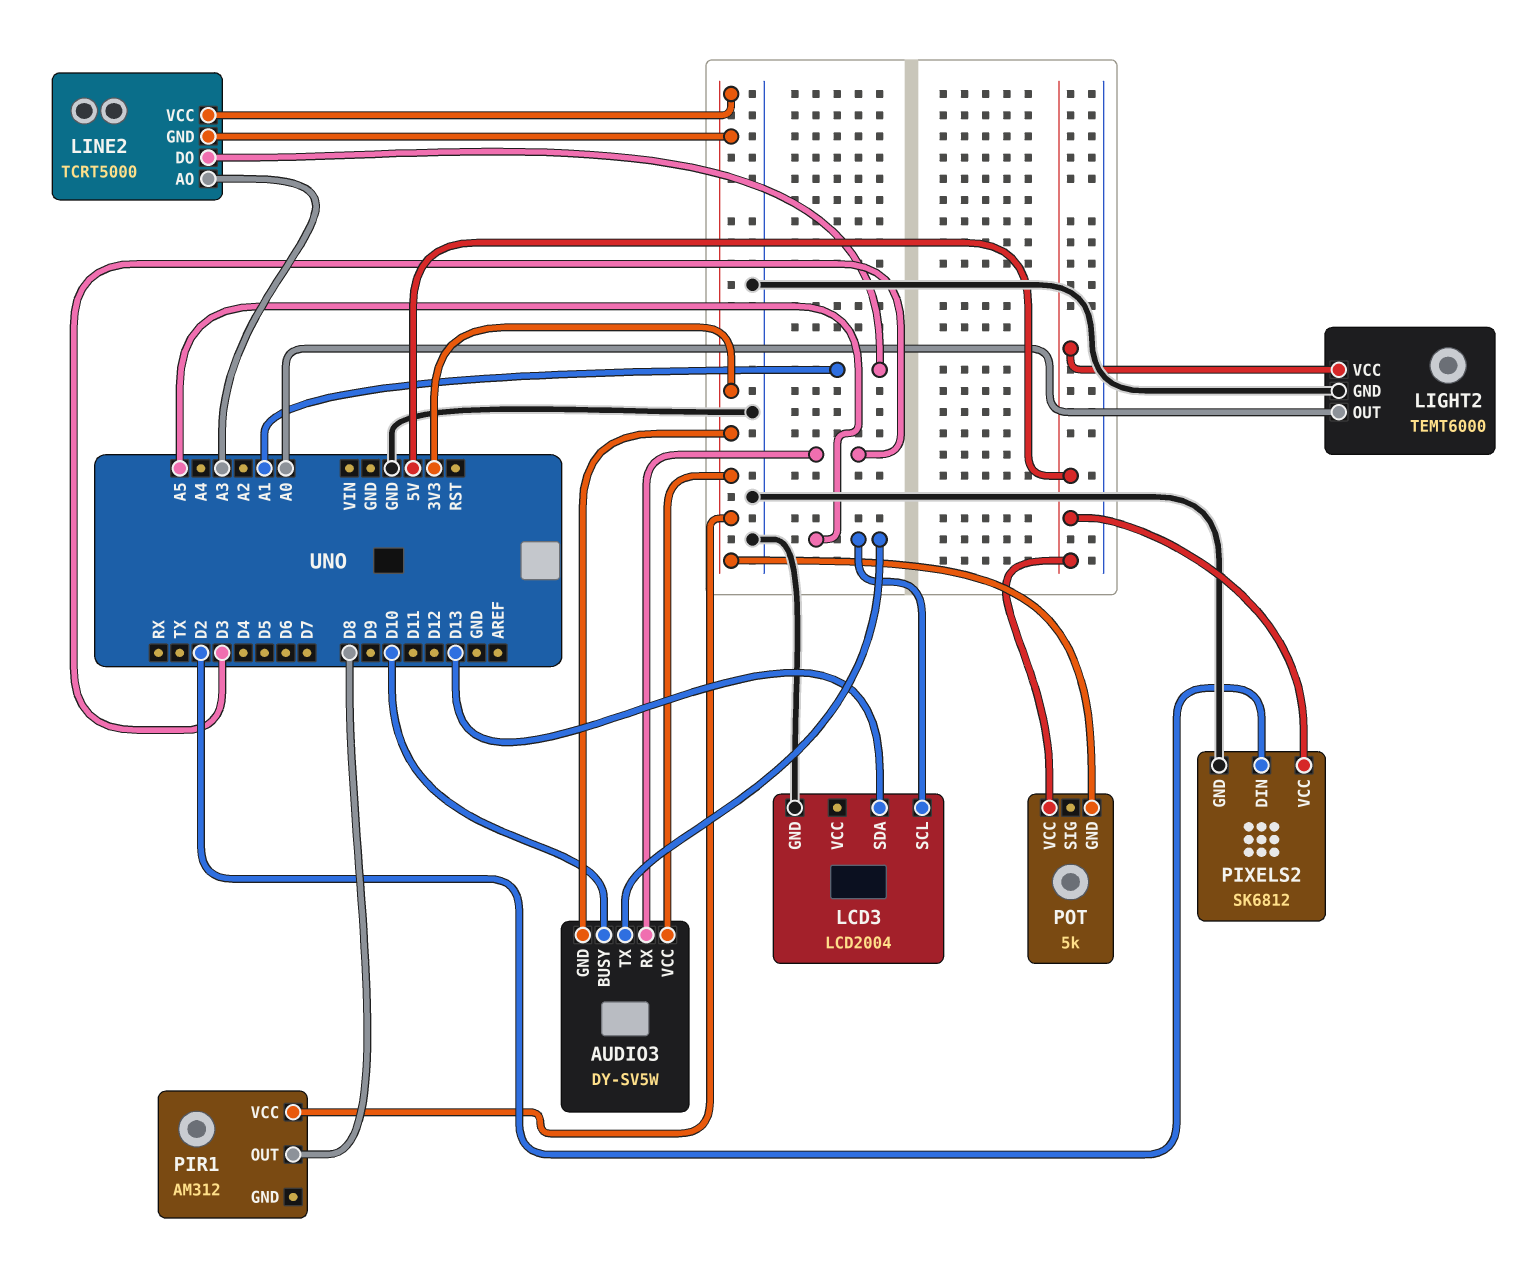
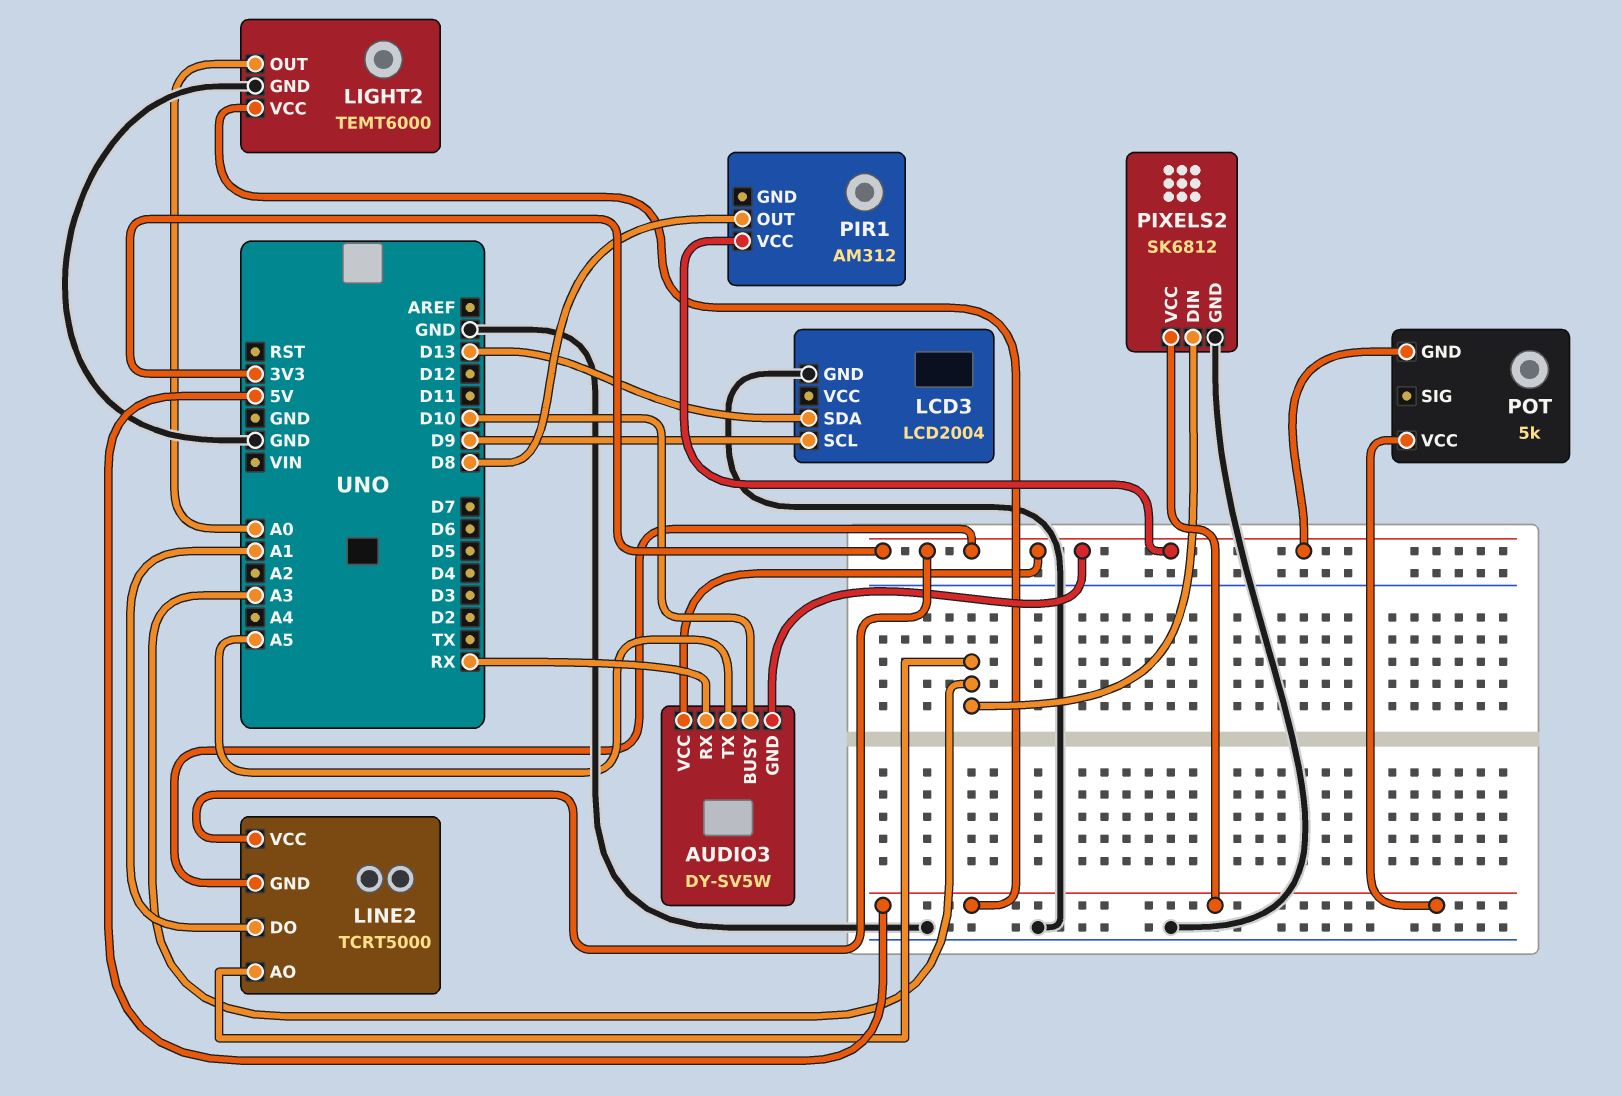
AUDIO3 pin RX: D3 -> RX
LCD3 pin SCL: A5 -> D9
PIXELS2 pin DIN: D2 -> A3

